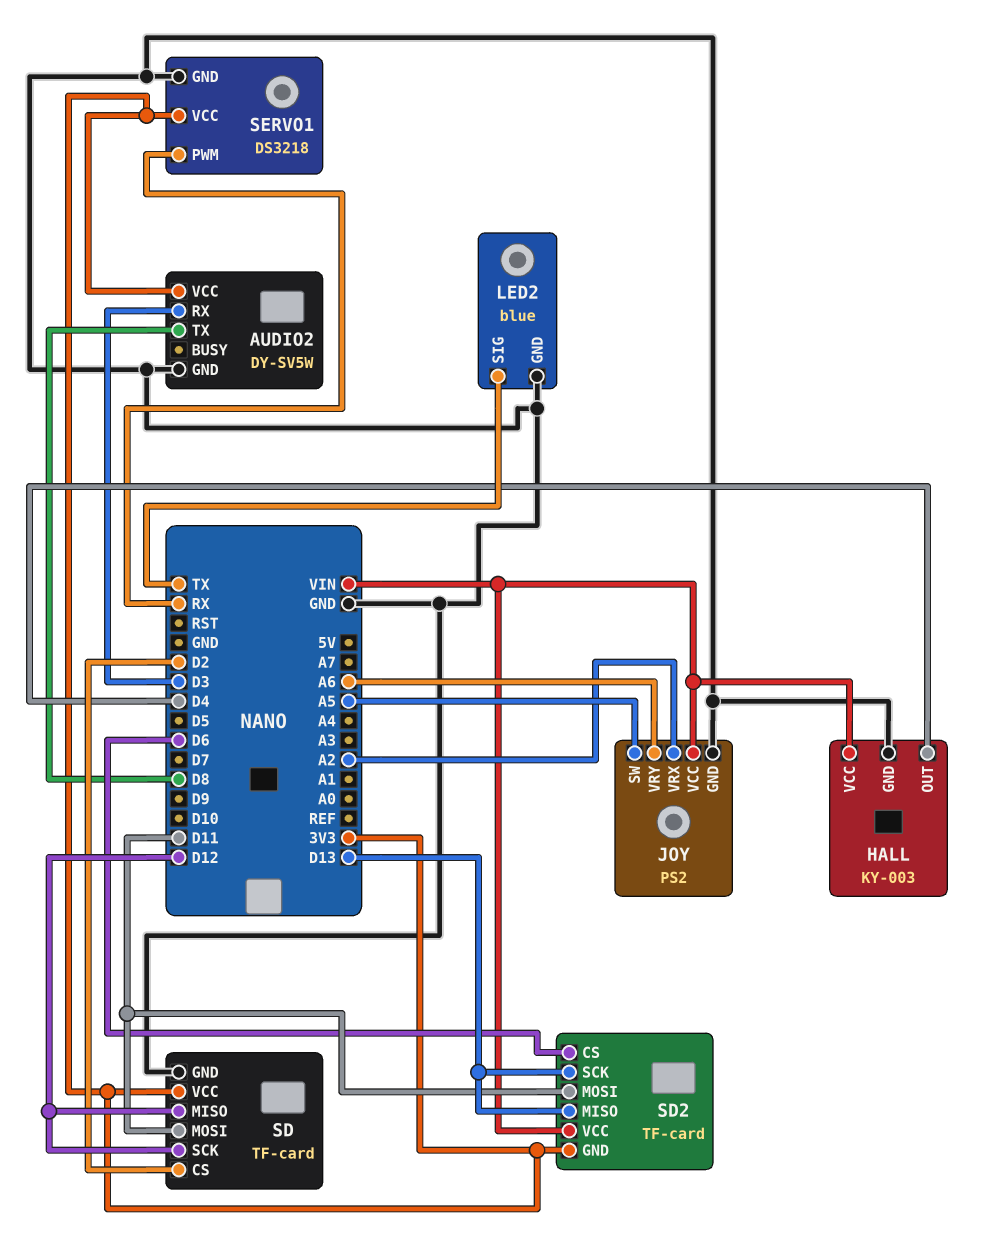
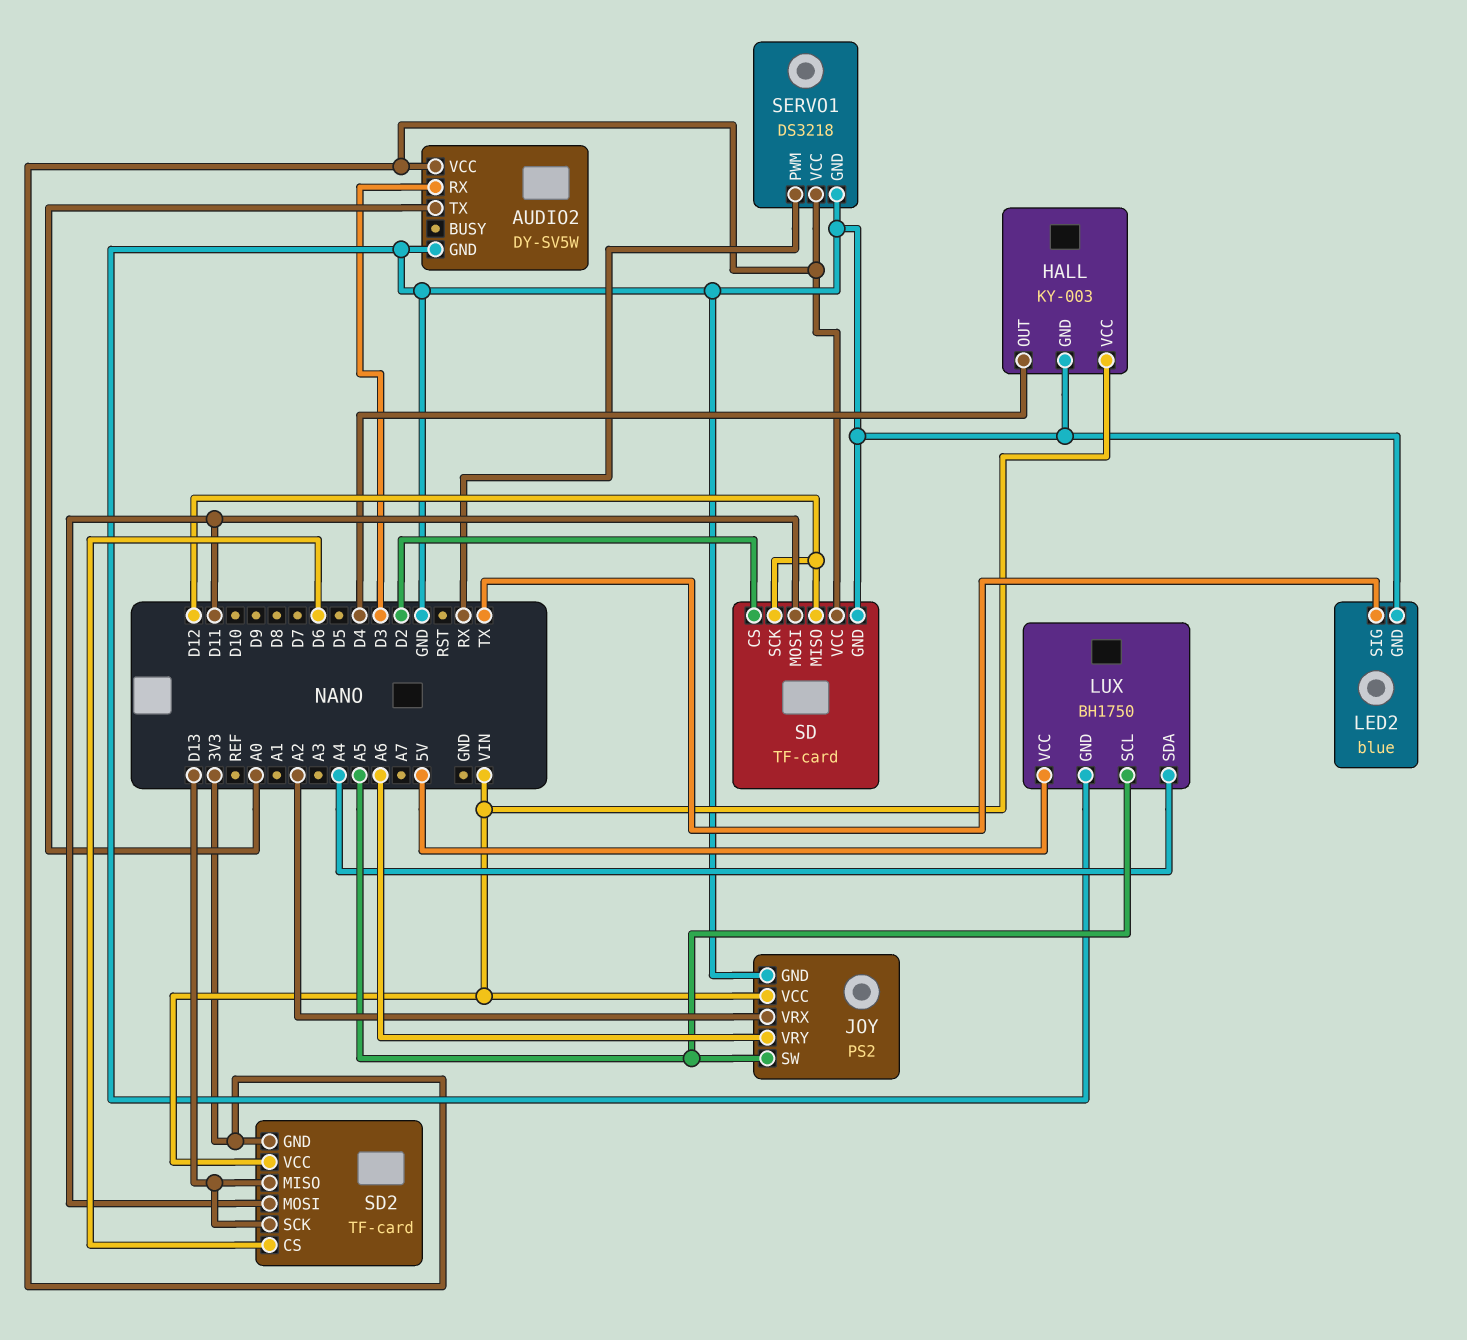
AUDIO2 pin TX: D8 -> A0
LUX: none -> BH1750
LUX pin GND: none -> GND
LUX pin SCL: none -> A5
LUX pin SDA: none -> A4
LUX pin VCC: none -> 5V

